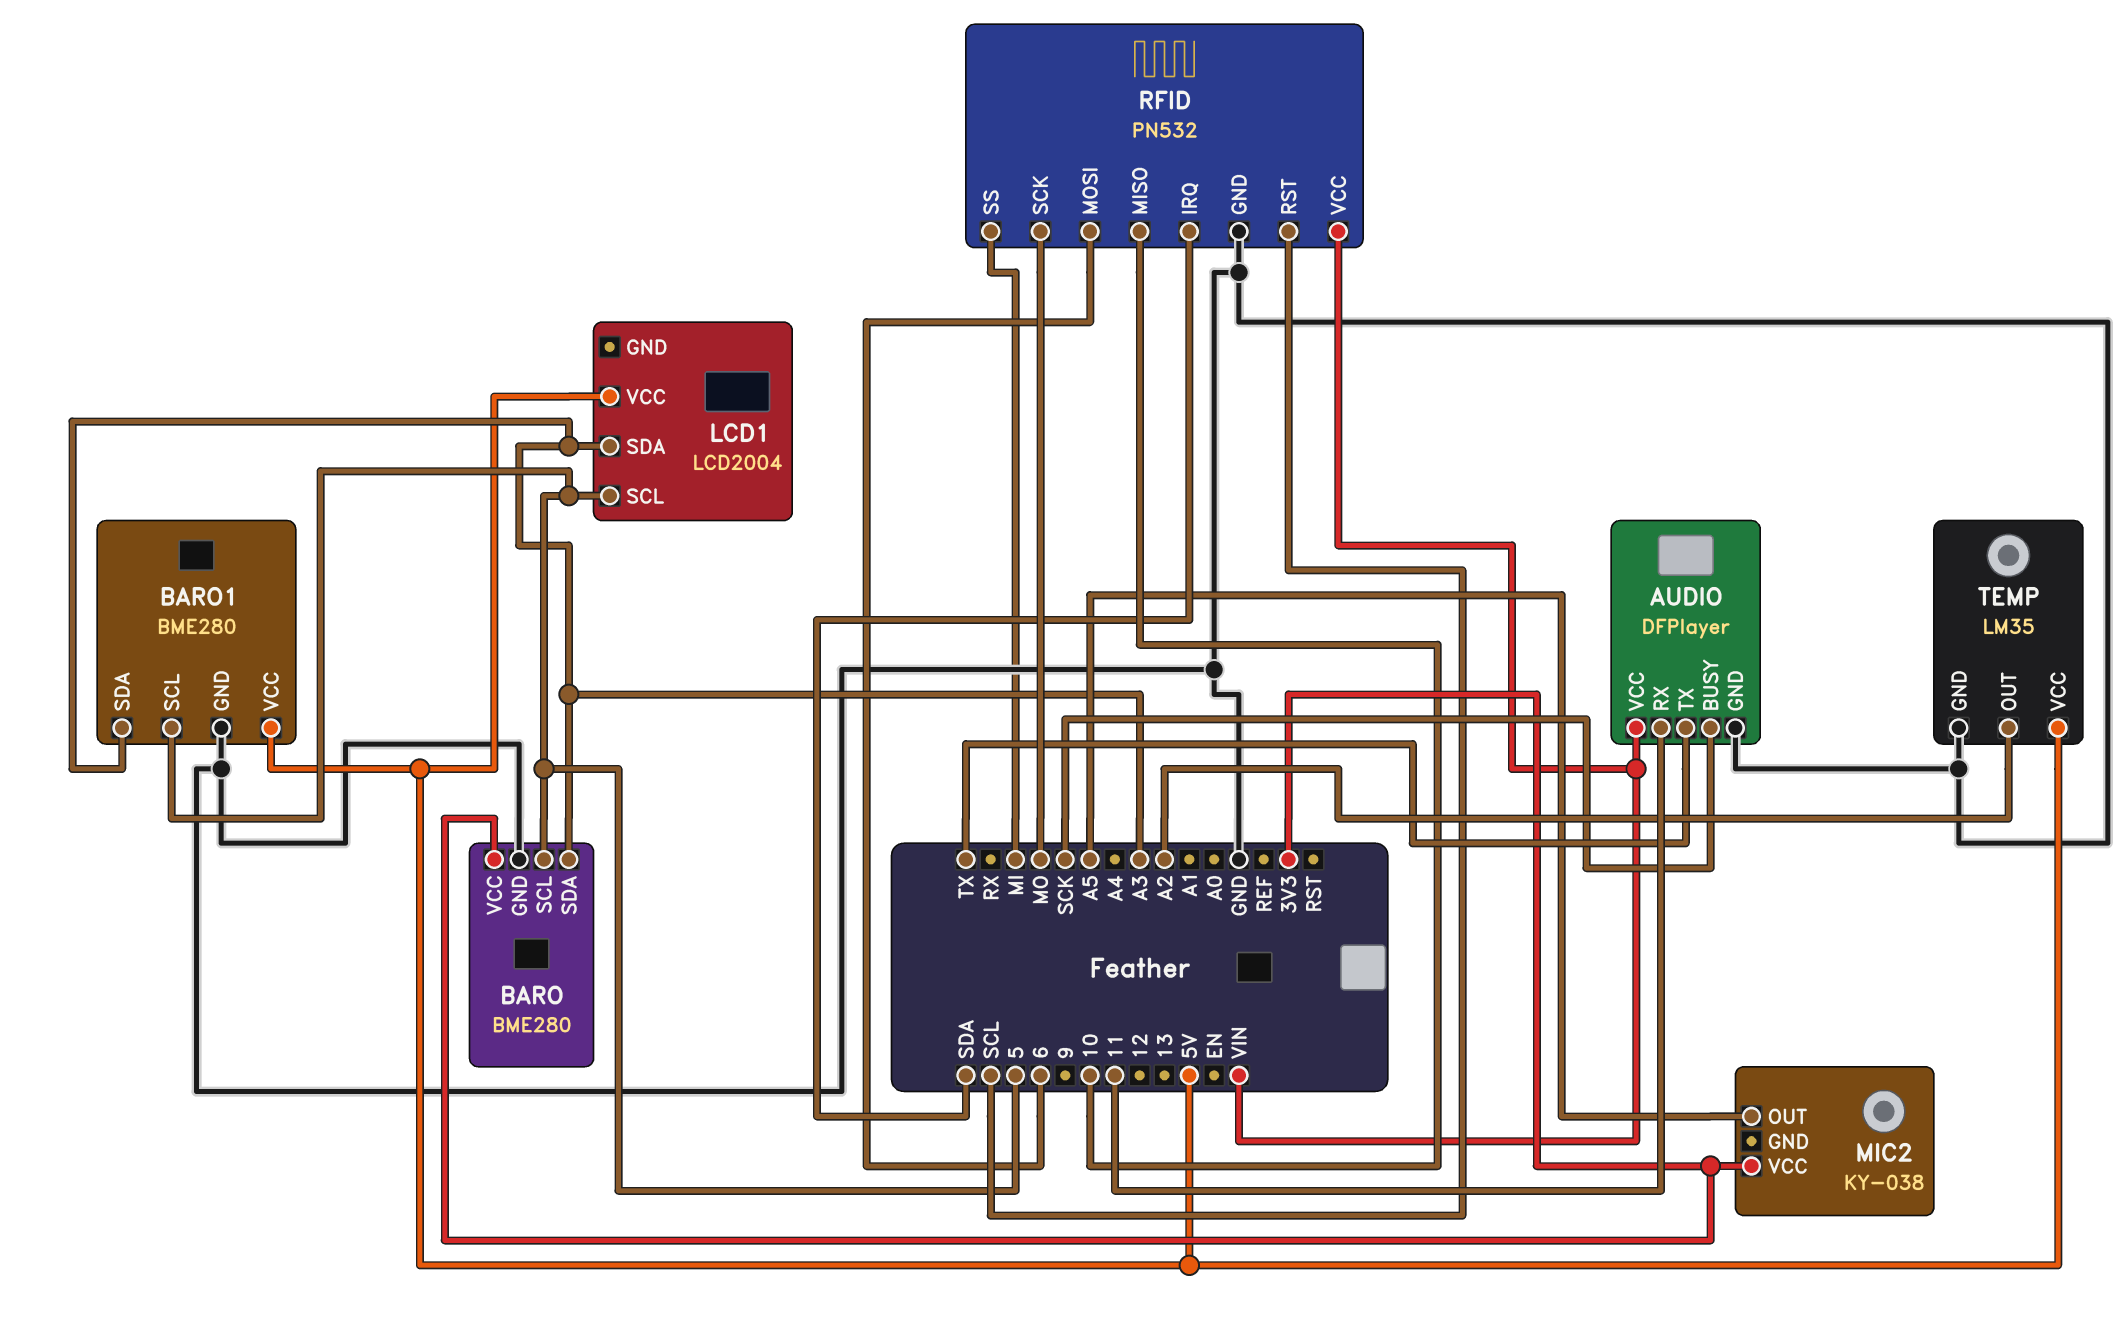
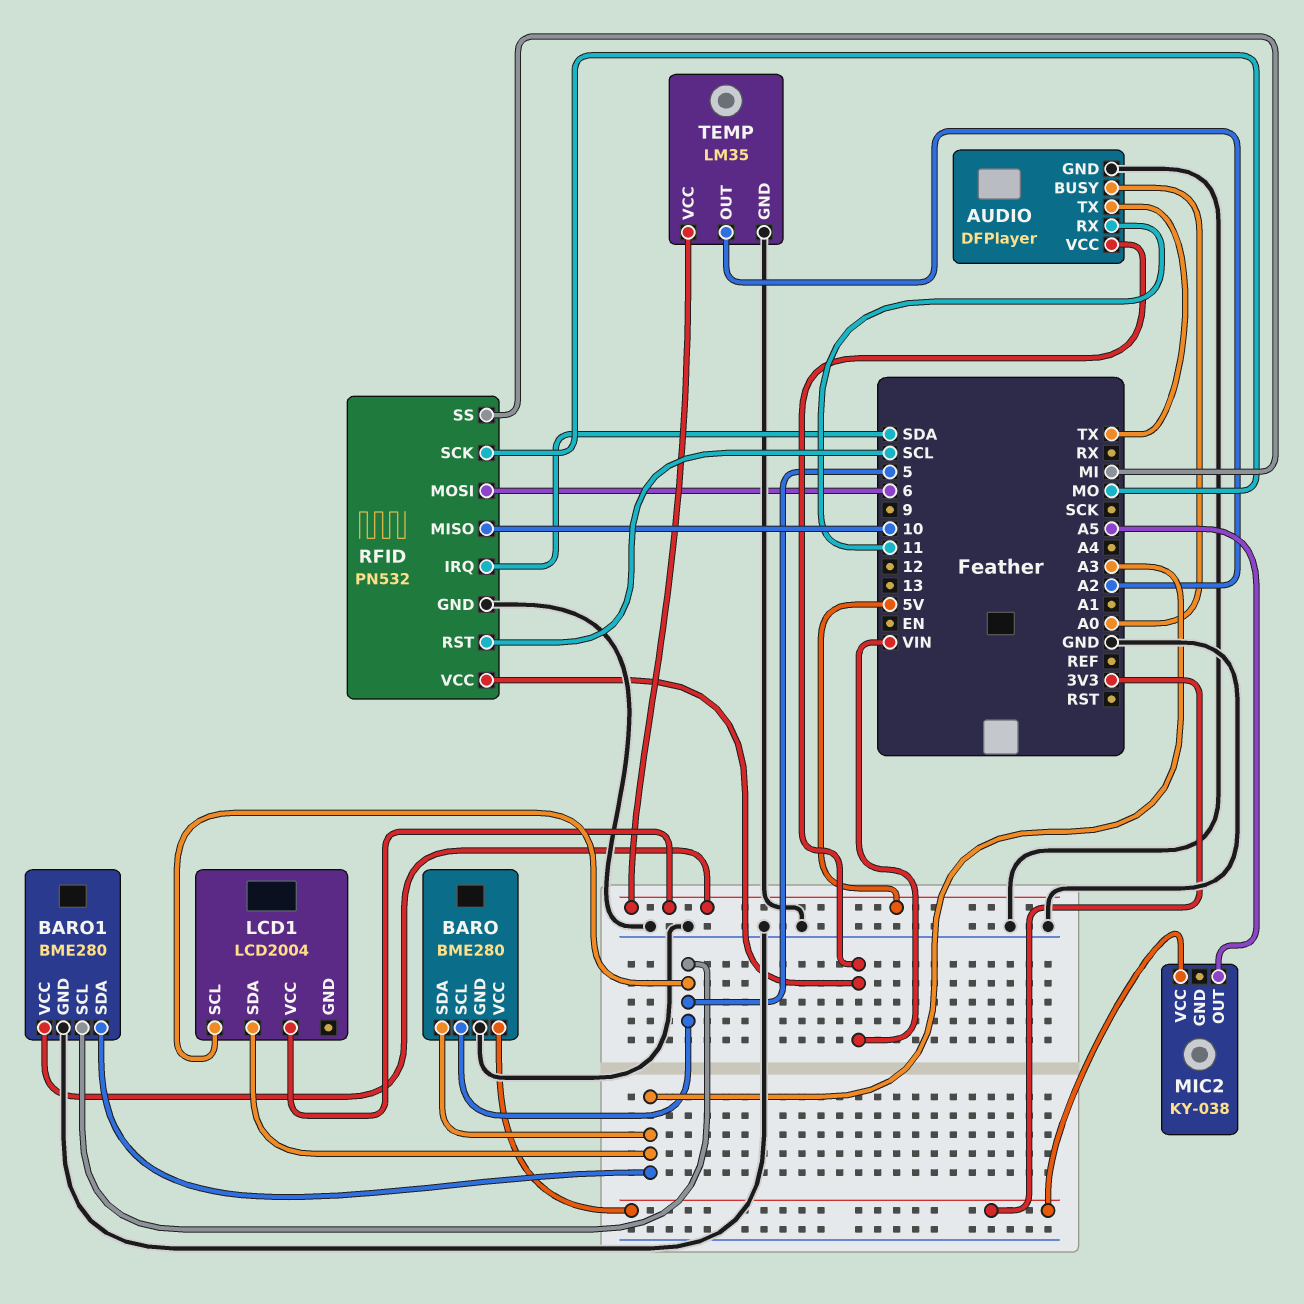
AUDIO pin BUSY: SCK -> A0

